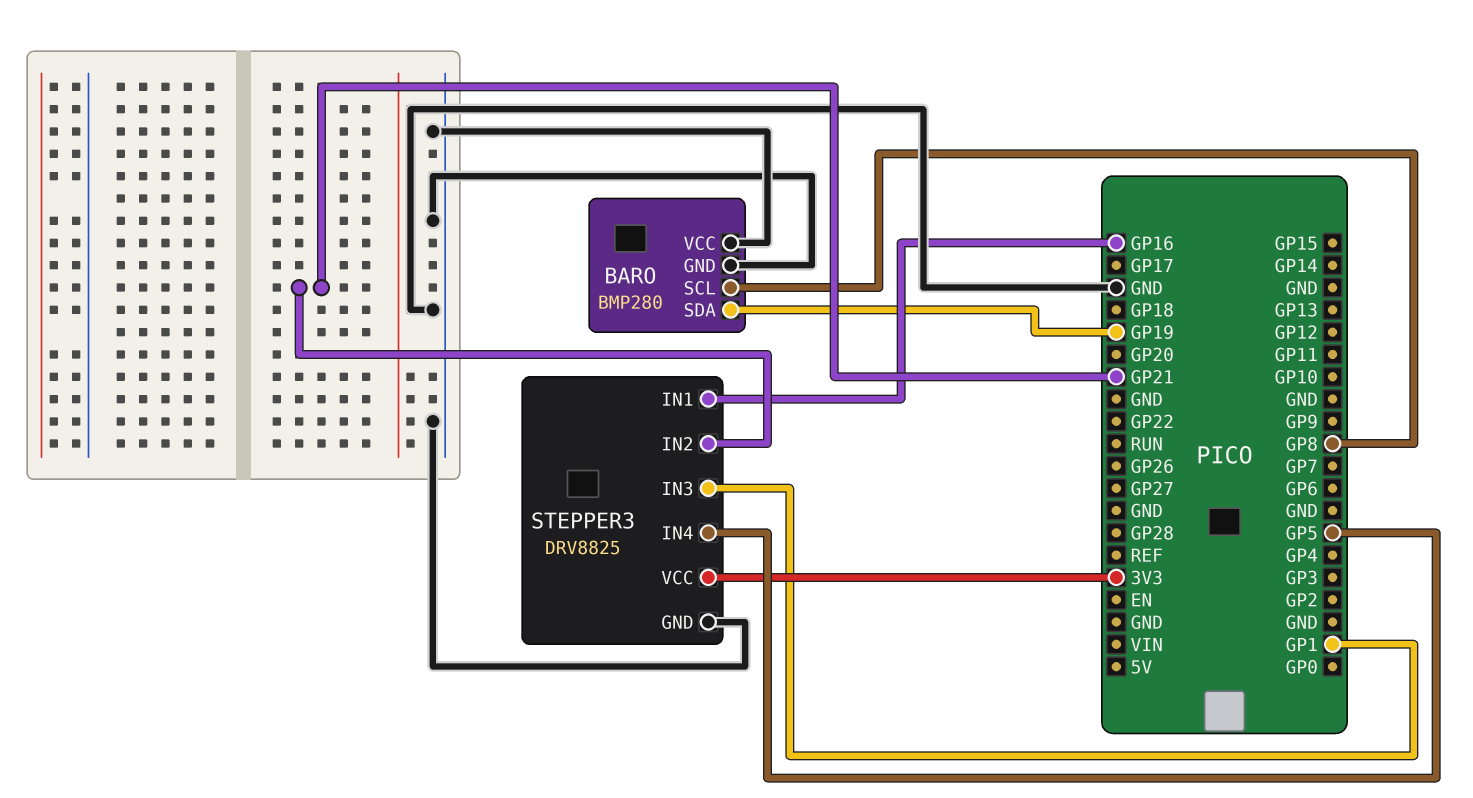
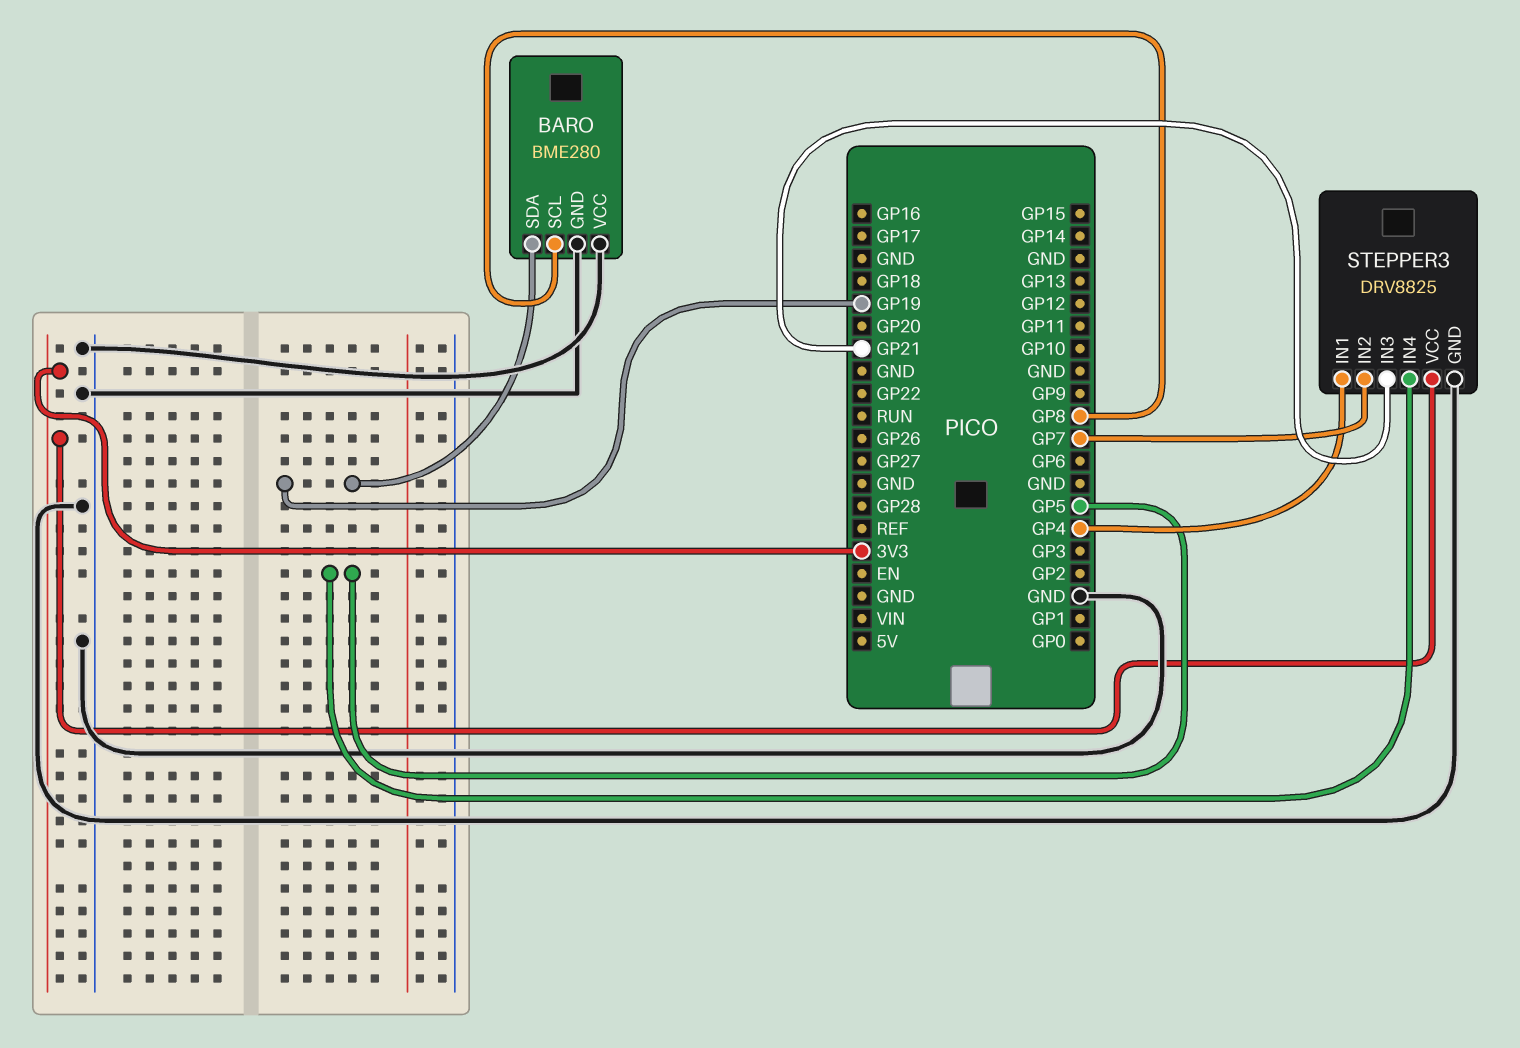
BARO: BMP280 -> BME280
STEPPER3 pin IN1: GP16 -> GP4
STEPPER3 pin IN2: GP21 -> GP7
STEPPER3 pin IN3: GP1 -> GP21

